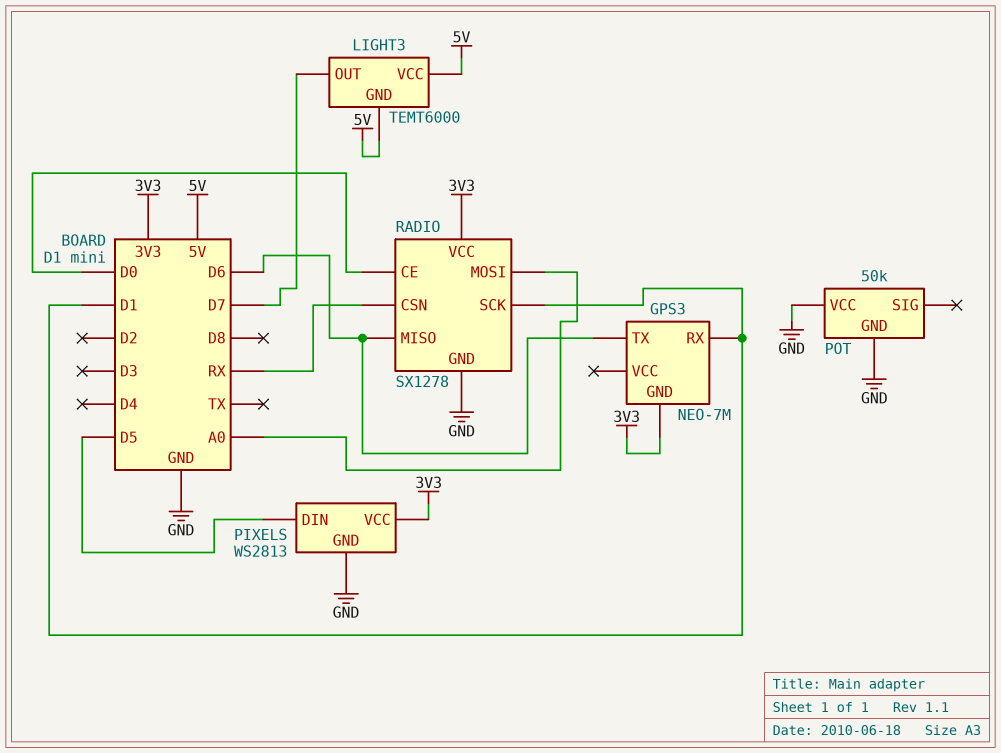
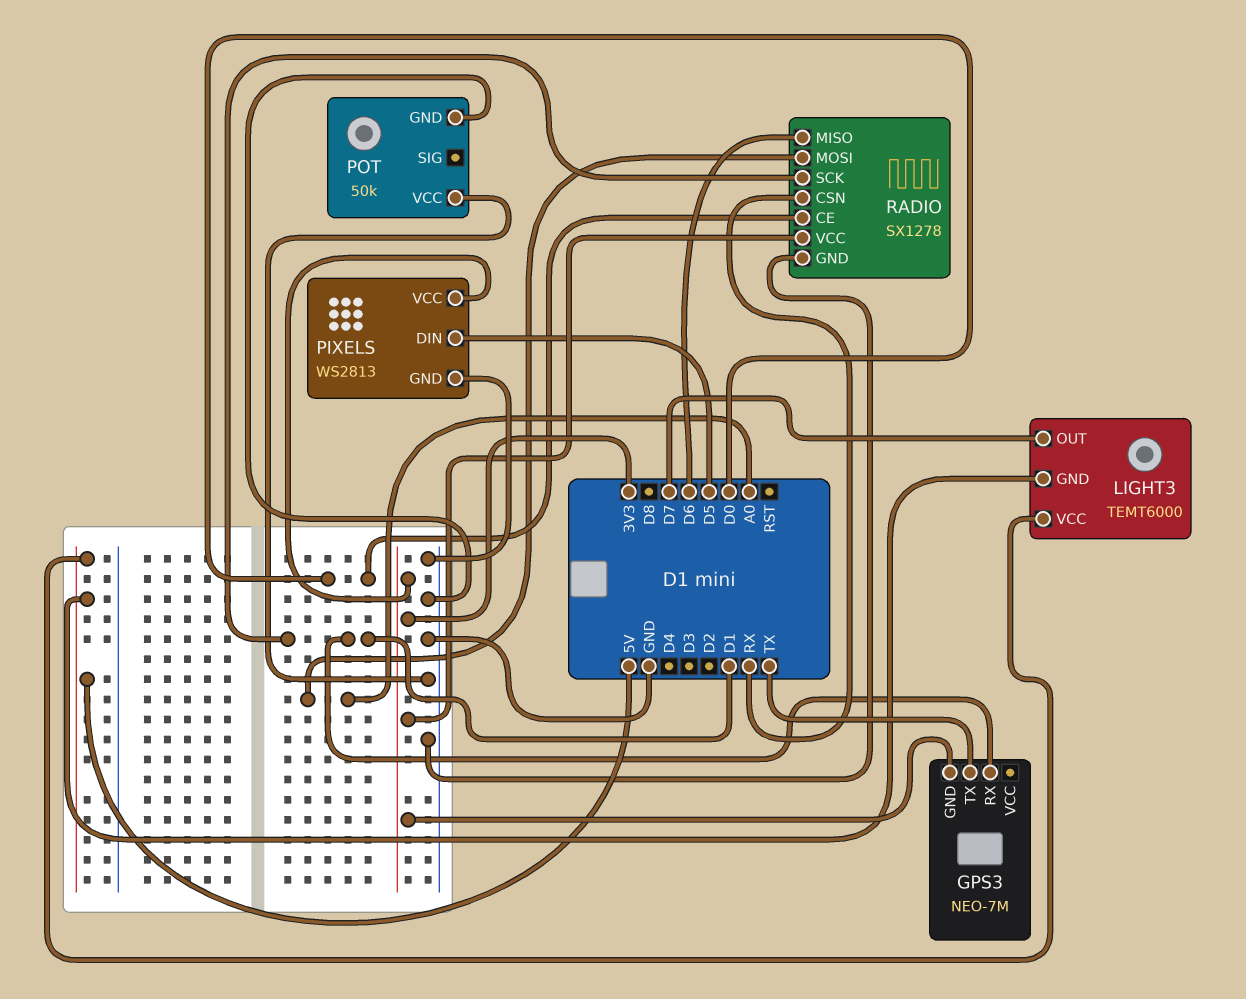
GPS3 pin TX: D6 -> TX

